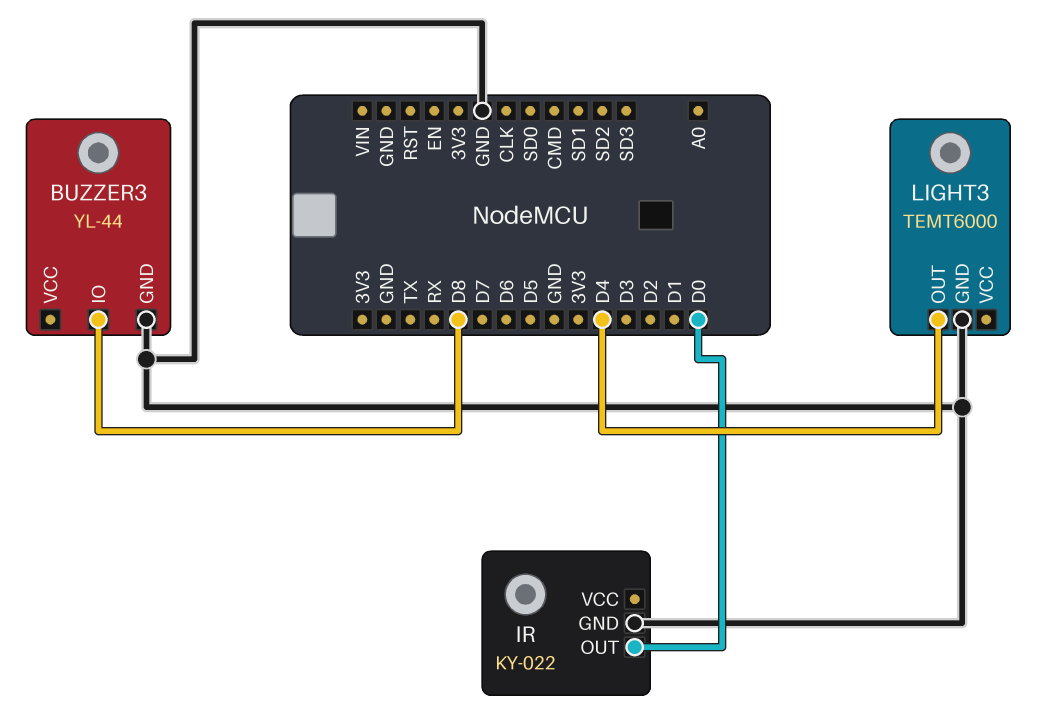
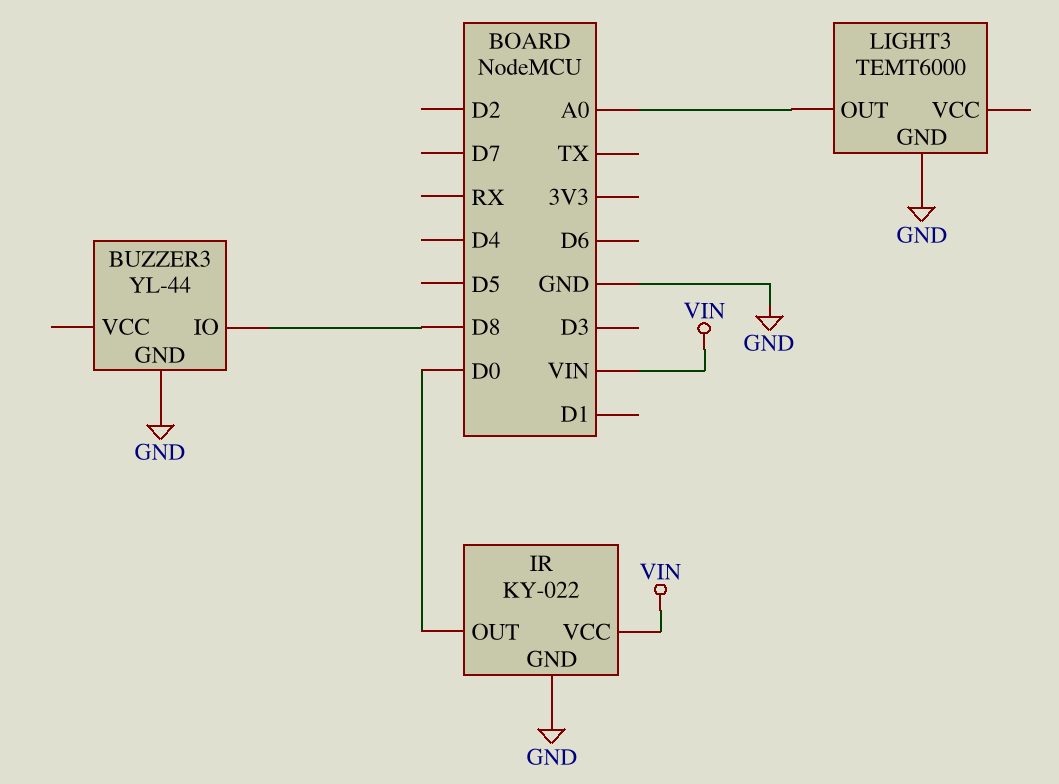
IR pin VCC: none -> VIN
LIGHT3 pin OUT: D4 -> A0

